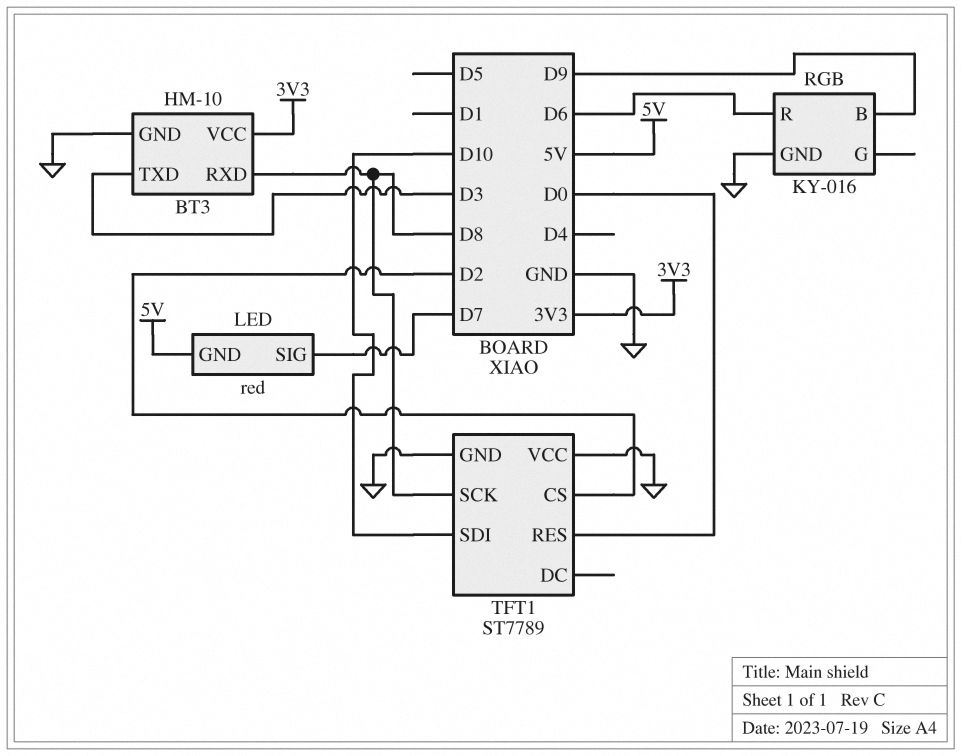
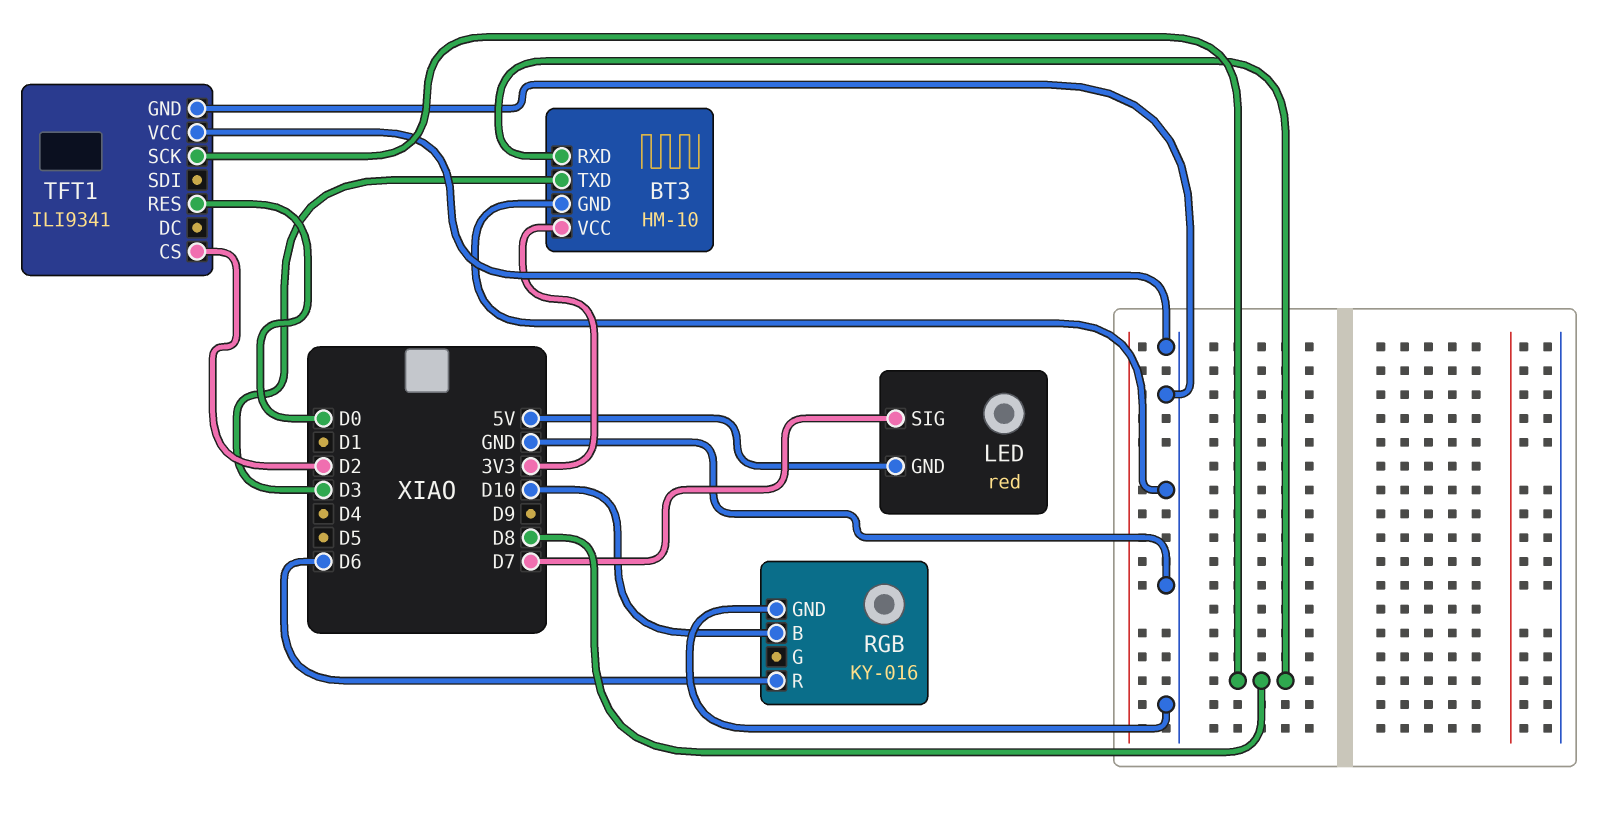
RGB pin B: D9 -> D10
TFT1: ST7789 -> ILI9341
TFT1 pin SDI: D10 -> none

